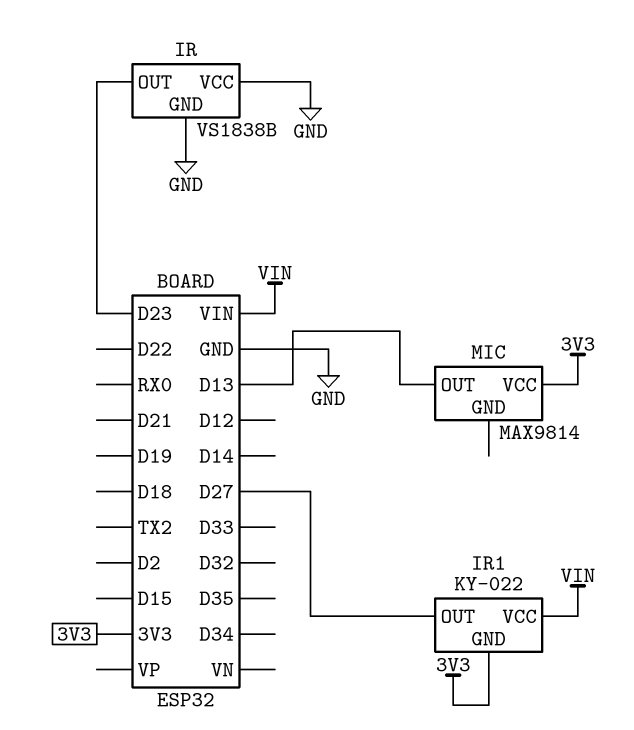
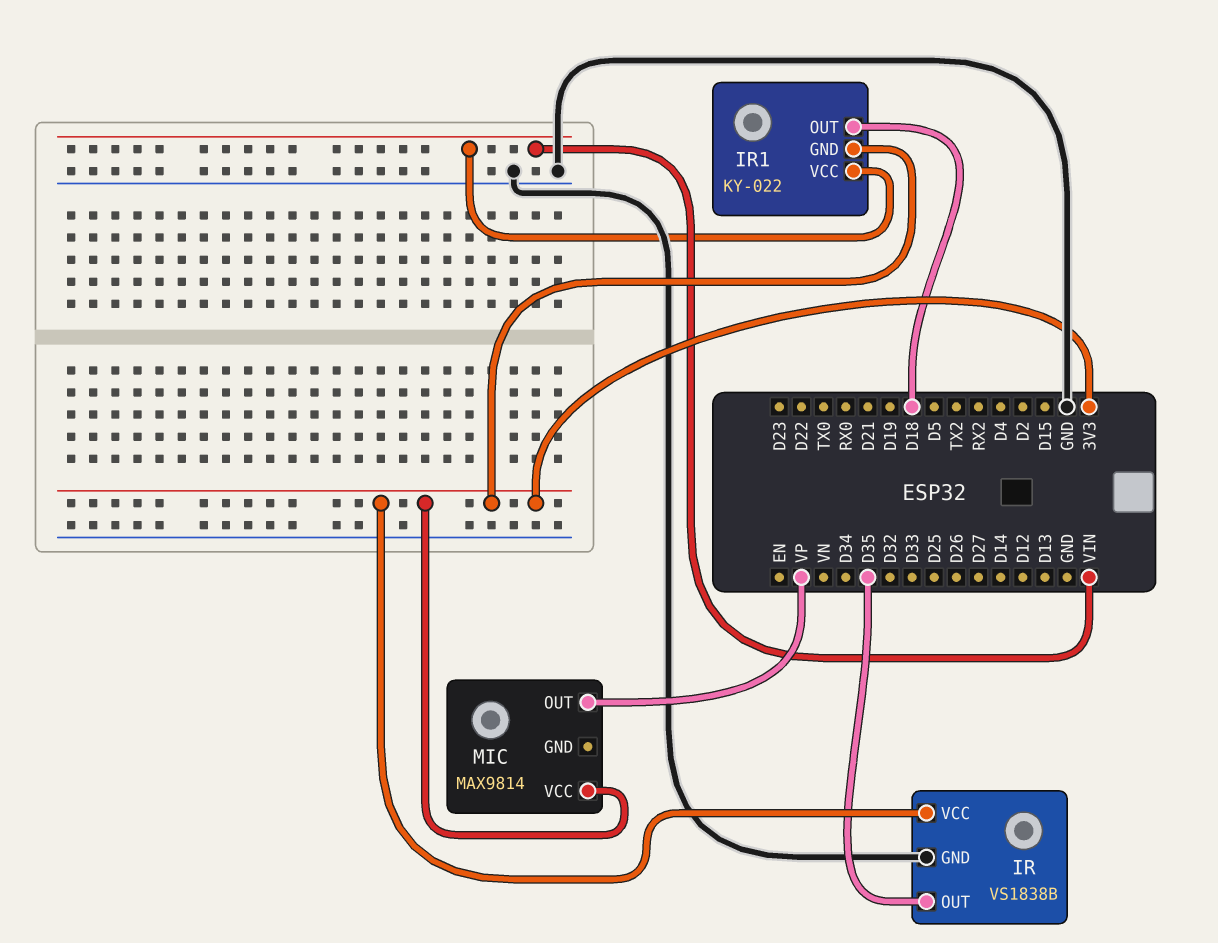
IR pin OUT: D23 -> D35
IR pin VCC: GND -> 3V3
IR1 pin OUT: D27 -> D18
MIC pin OUT: D13 -> VP

